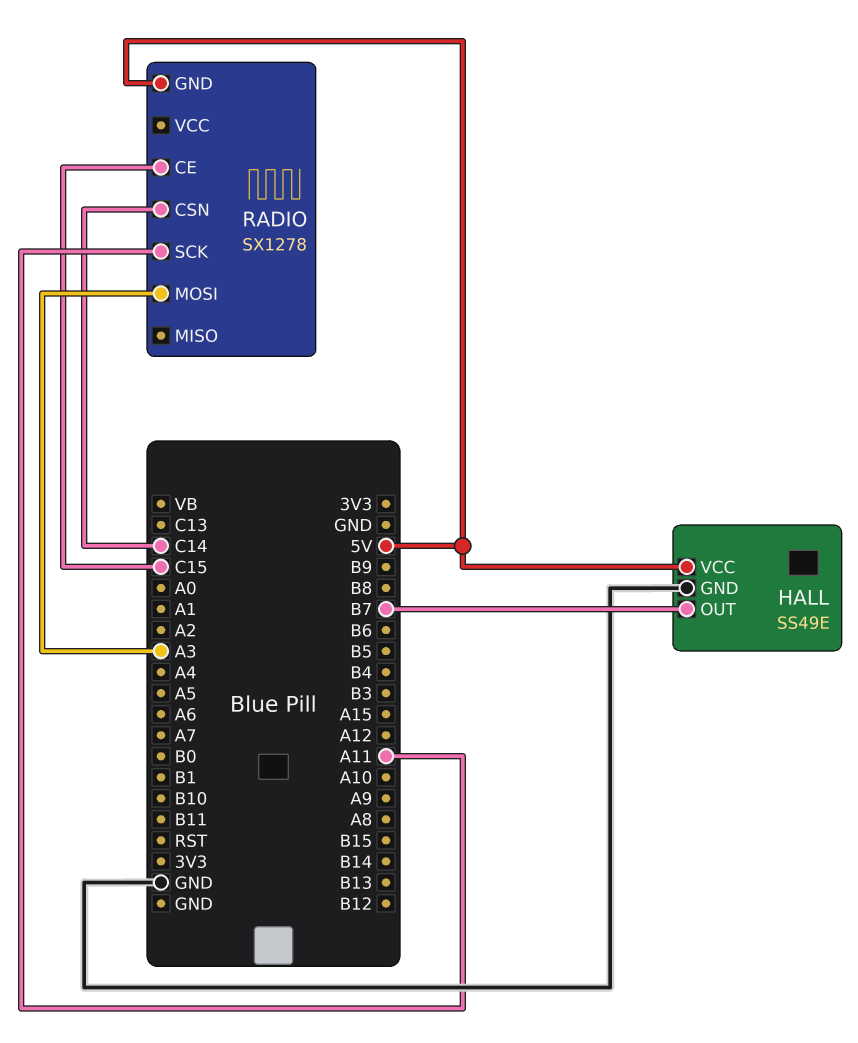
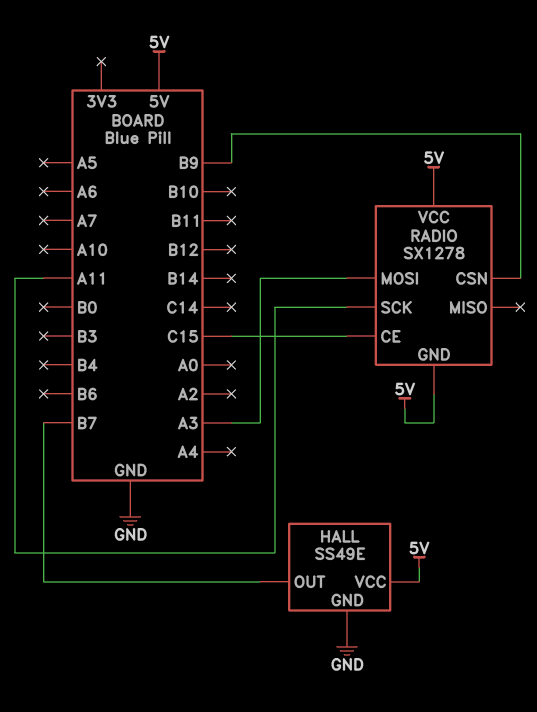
RADIO pin CSN: C14 -> B9
RADIO pin VCC: none -> 5V

